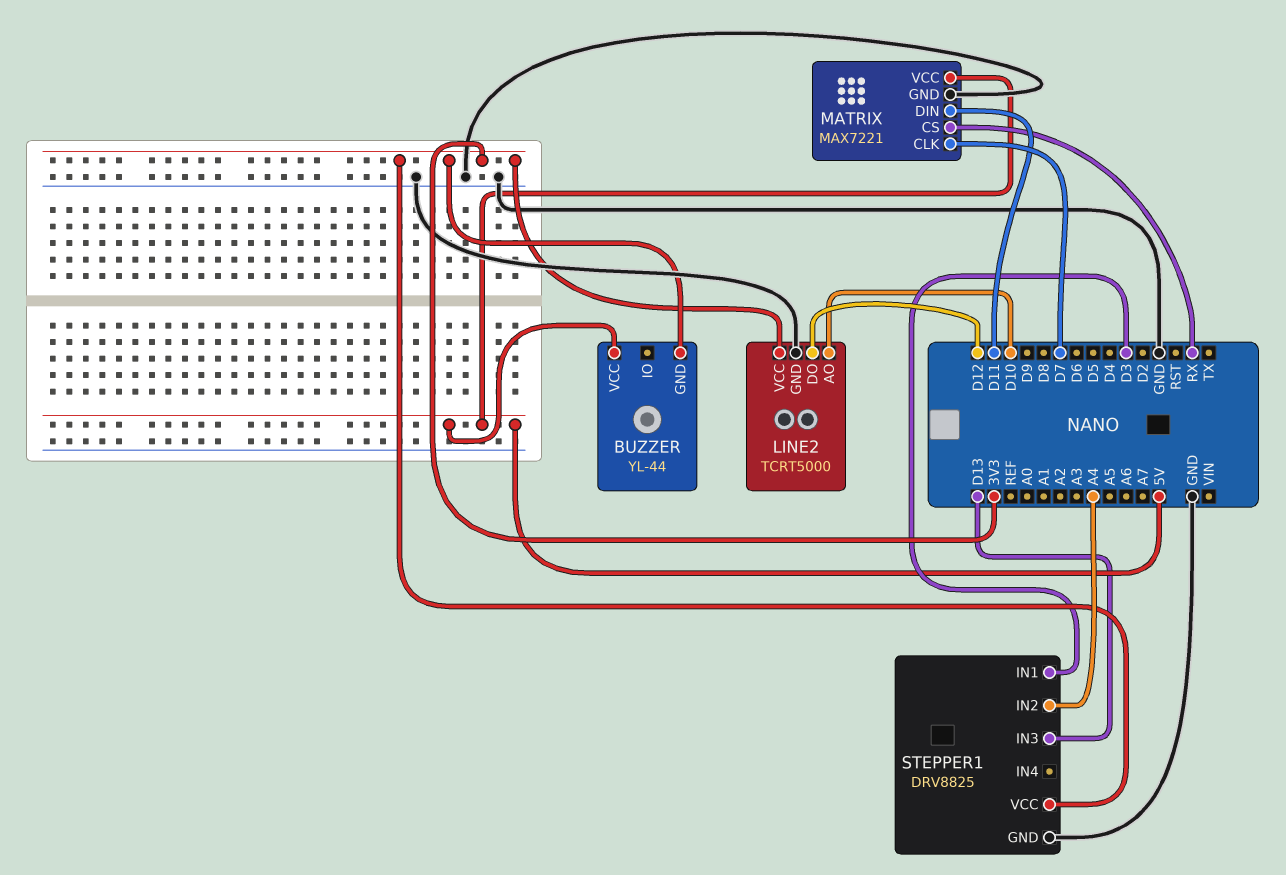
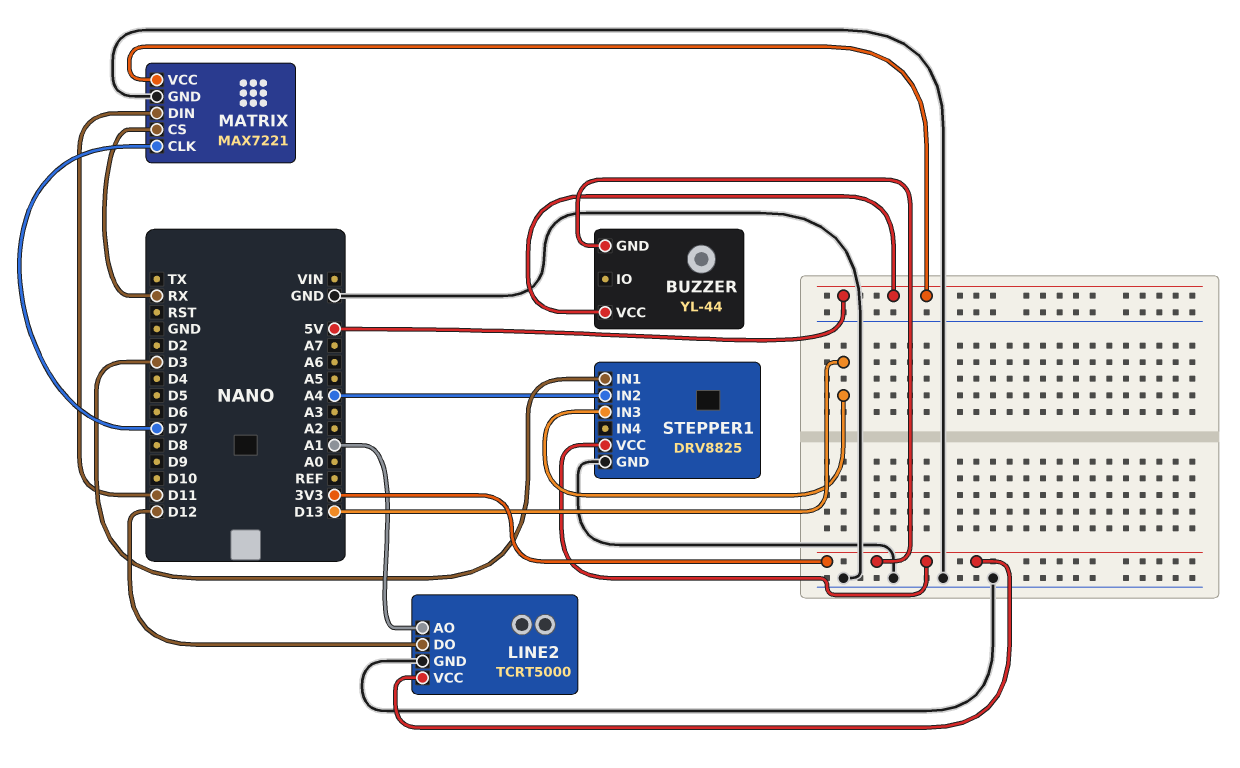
LINE2 pin AO: D10 -> A1

